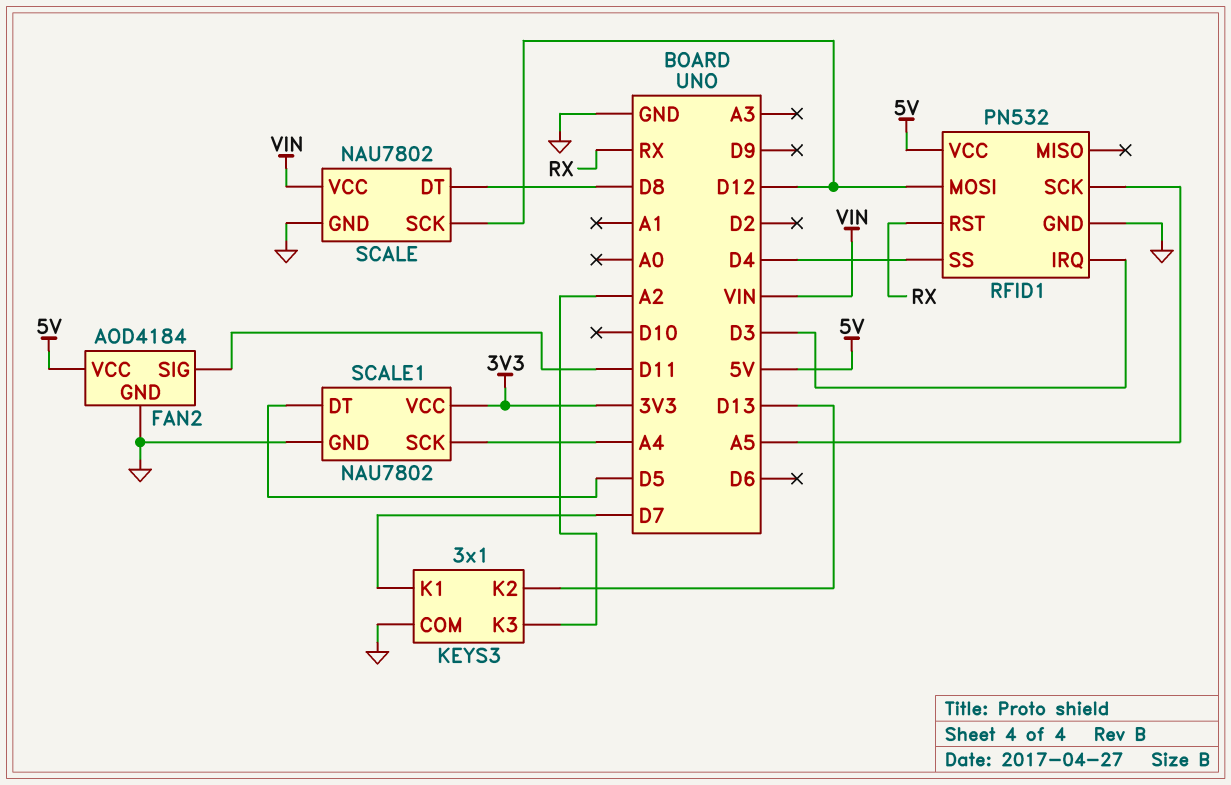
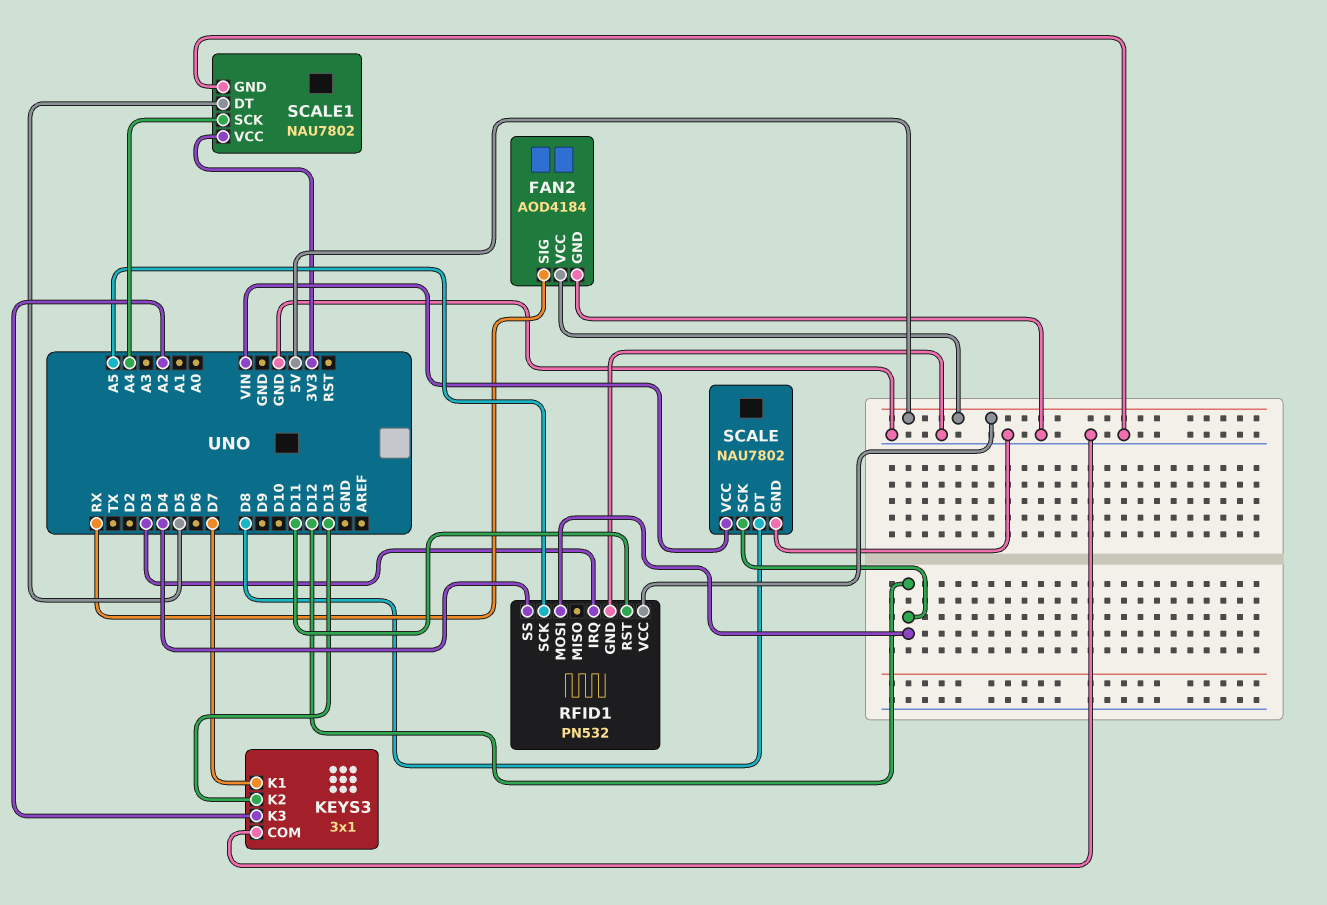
FAN2 pin SIG: D11 -> RX
RFID1 pin RST: RX -> D11

